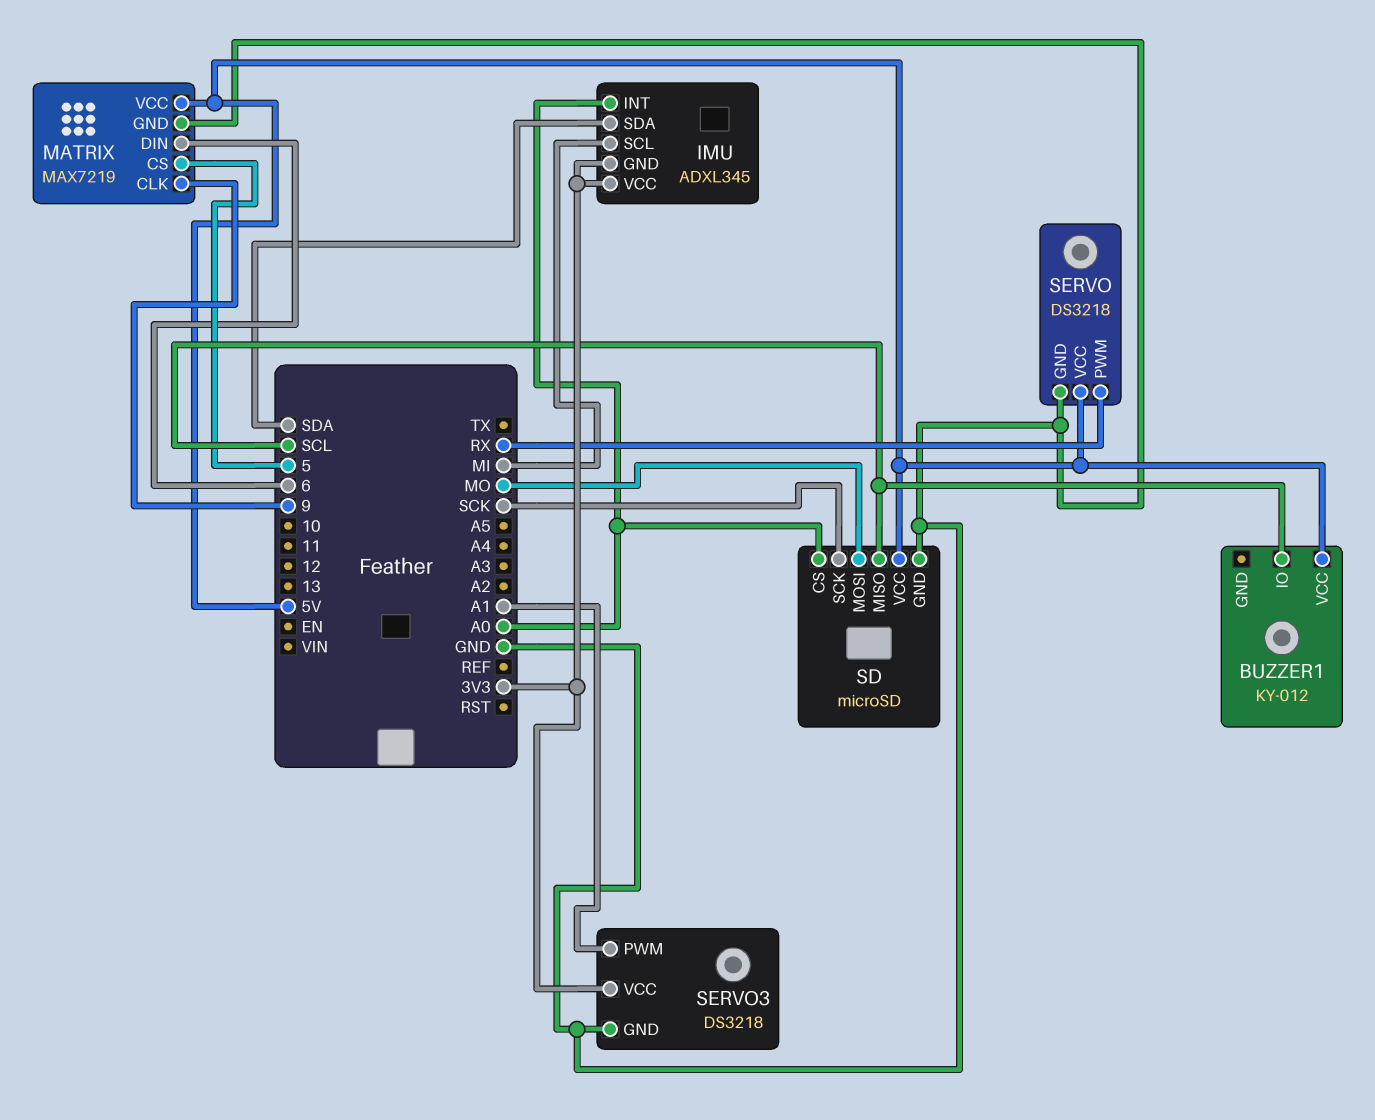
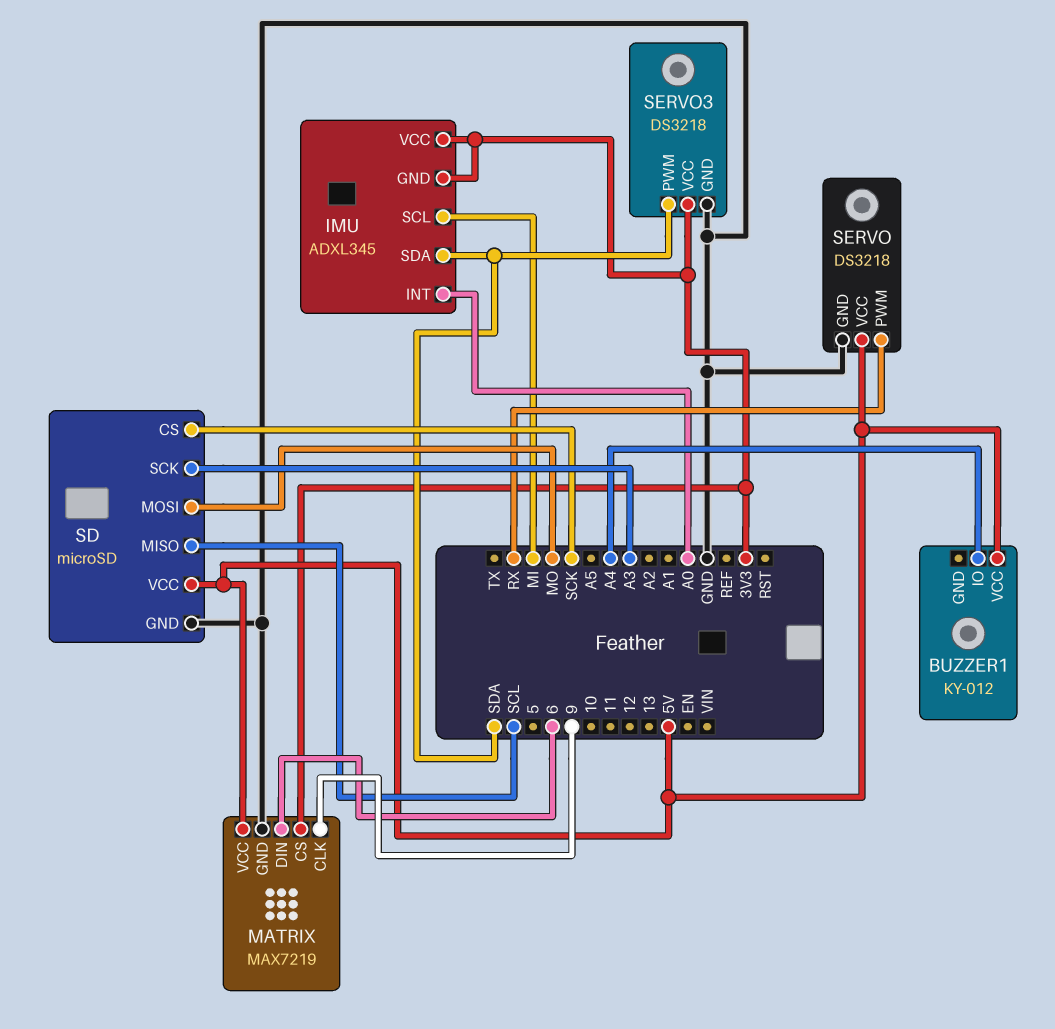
BUZZER1 pin IO: SCL -> A4
MATRIX pin CS: 5 -> 3V3
SD pin CS: A0 -> SCK
SD pin SCK: SCK -> A3
SERVO3 pin PWM: A1 -> SDA

